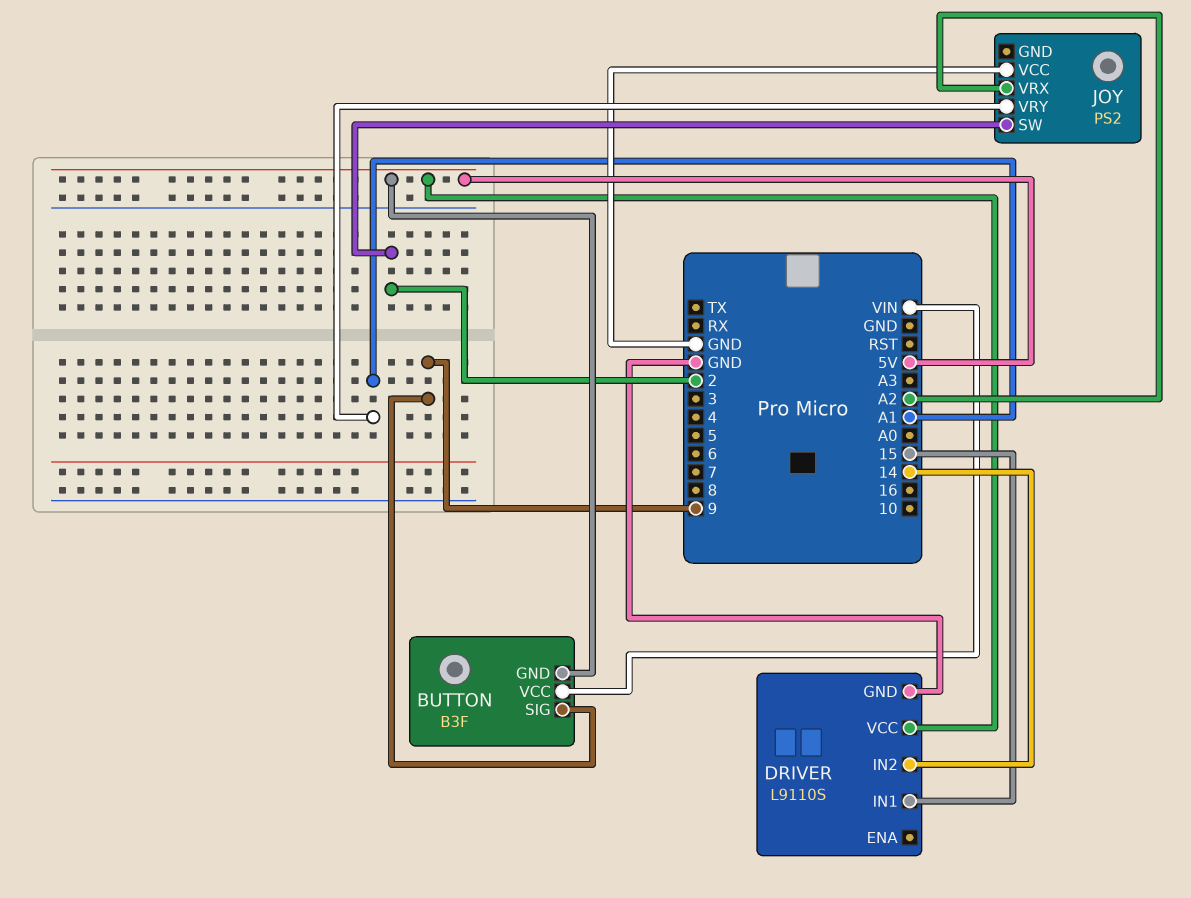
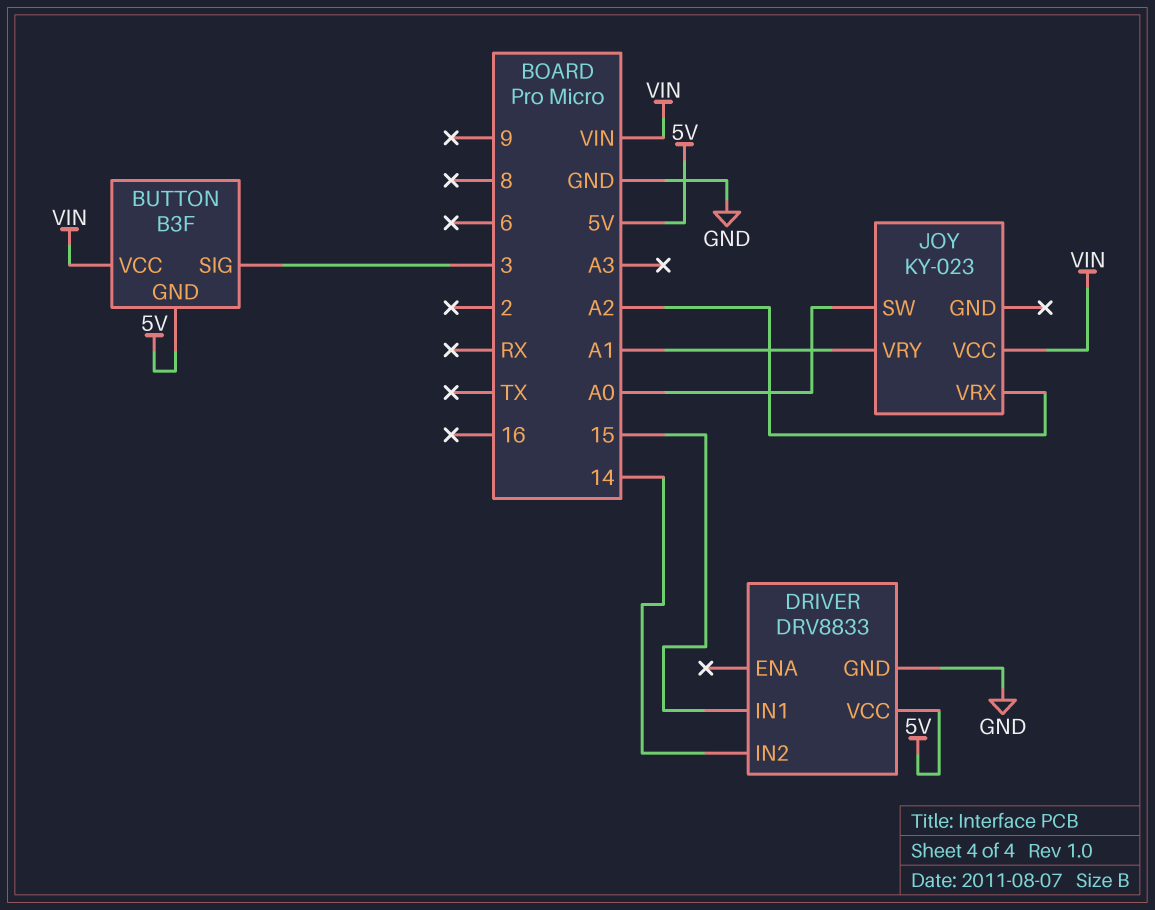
BUTTON pin SIG: 9 -> 3
DRIVER: L9110S -> DRV8833
JOY: PS2 -> KY-023
JOY pin SW: 2 -> A0
JOY pin VCC: GND -> VIN

